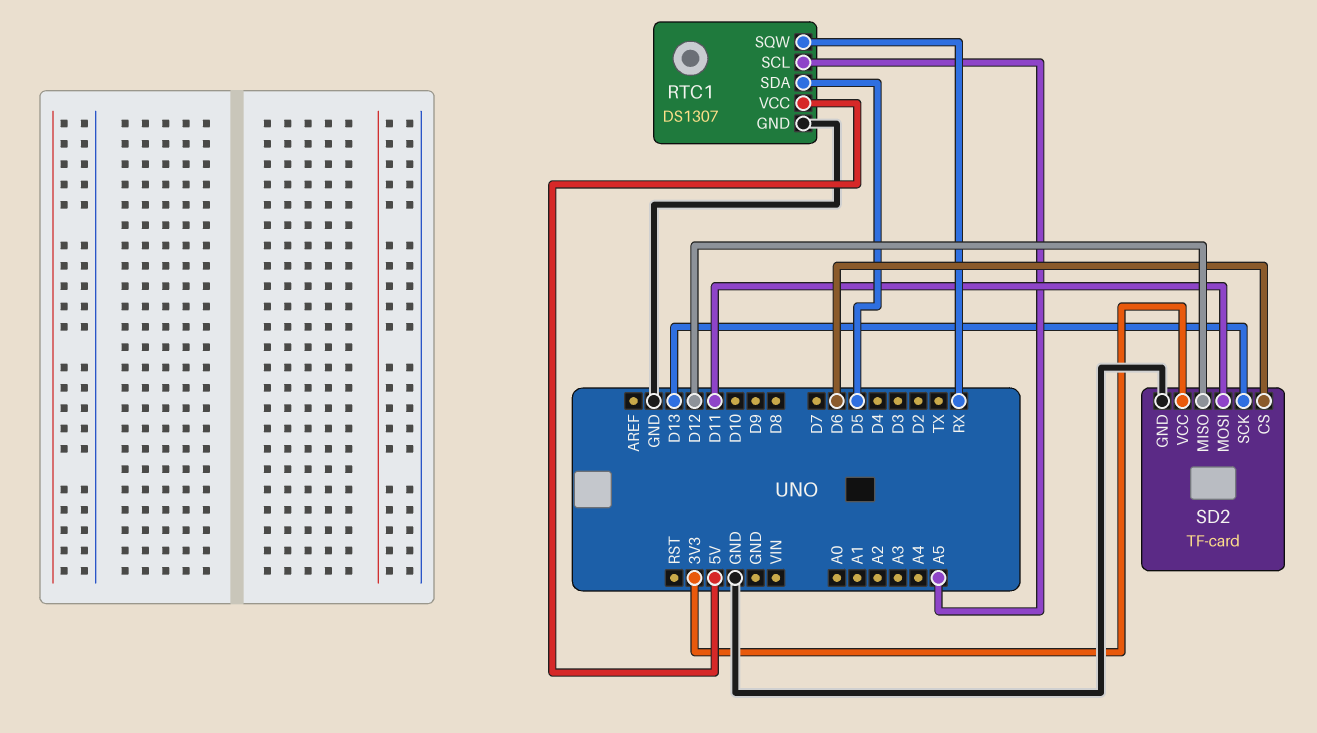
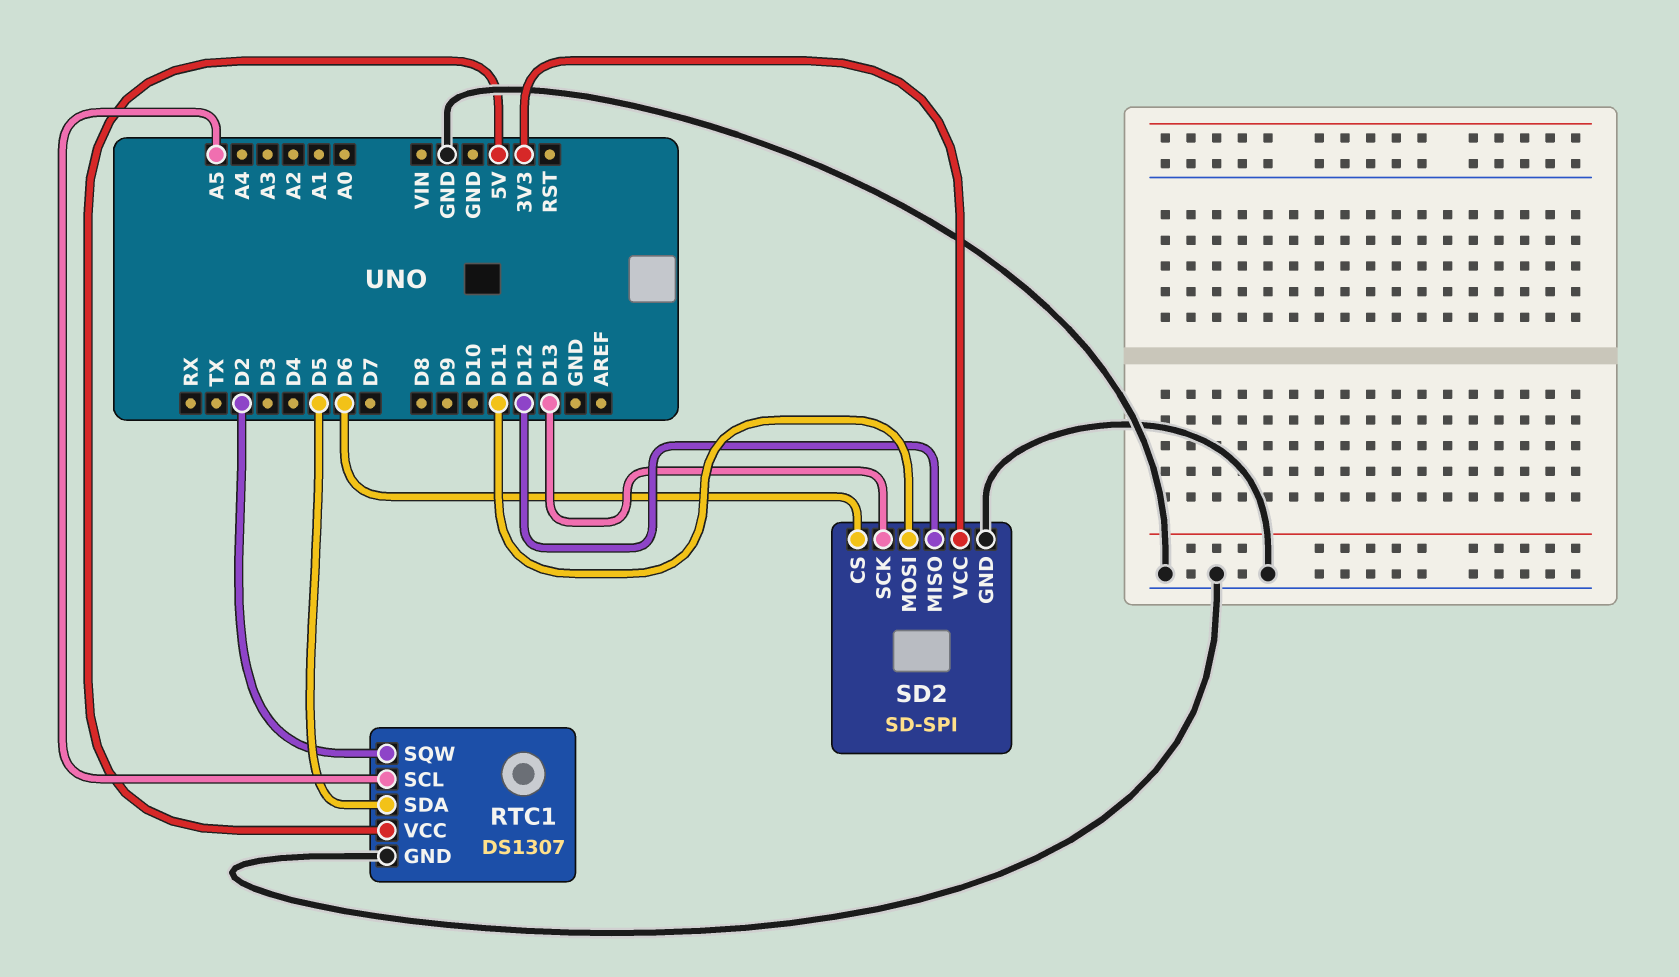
RTC1 pin SQW: RX -> D2
SD2: TF-card -> SD-SPI

